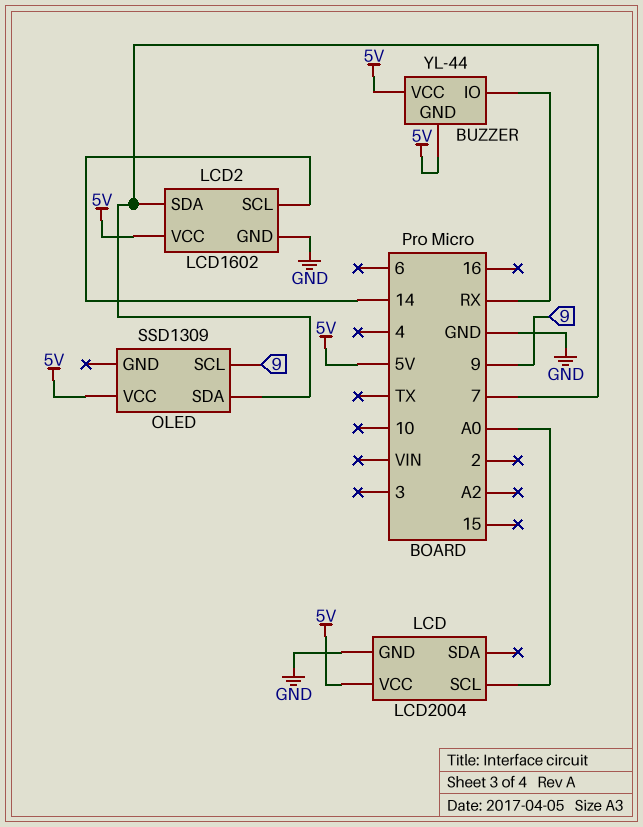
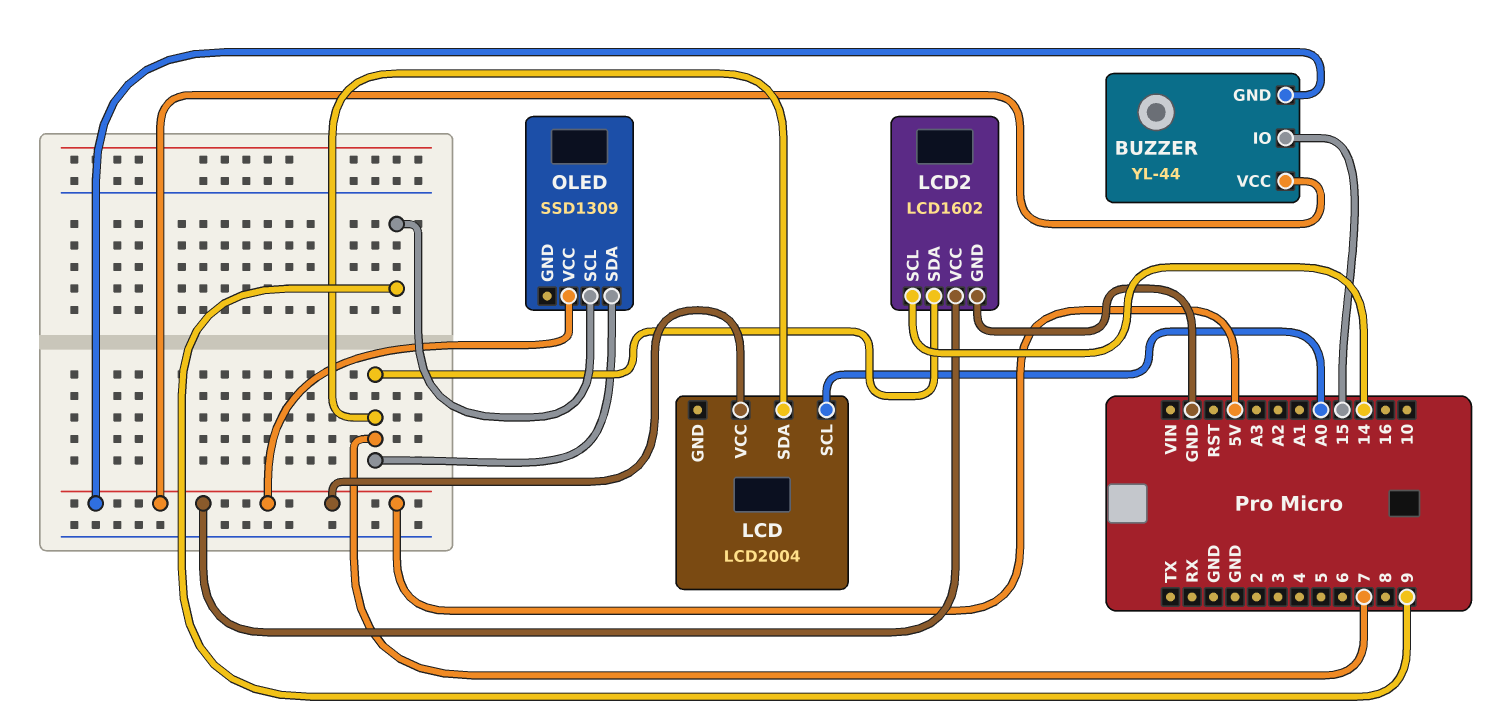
BUZZER pin IO: RX -> 15
LCD pin GND: GND -> none
LCD pin SDA: none -> 7

